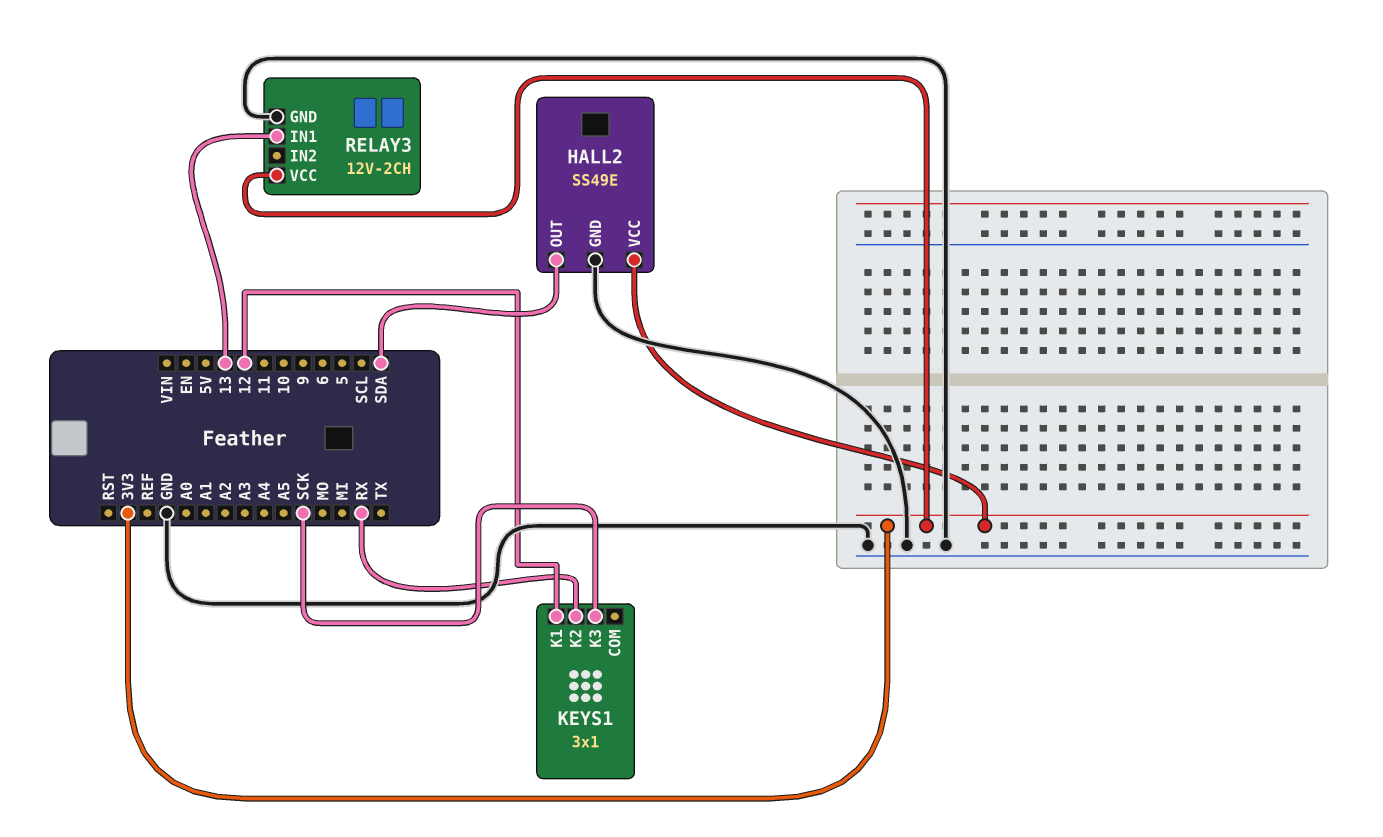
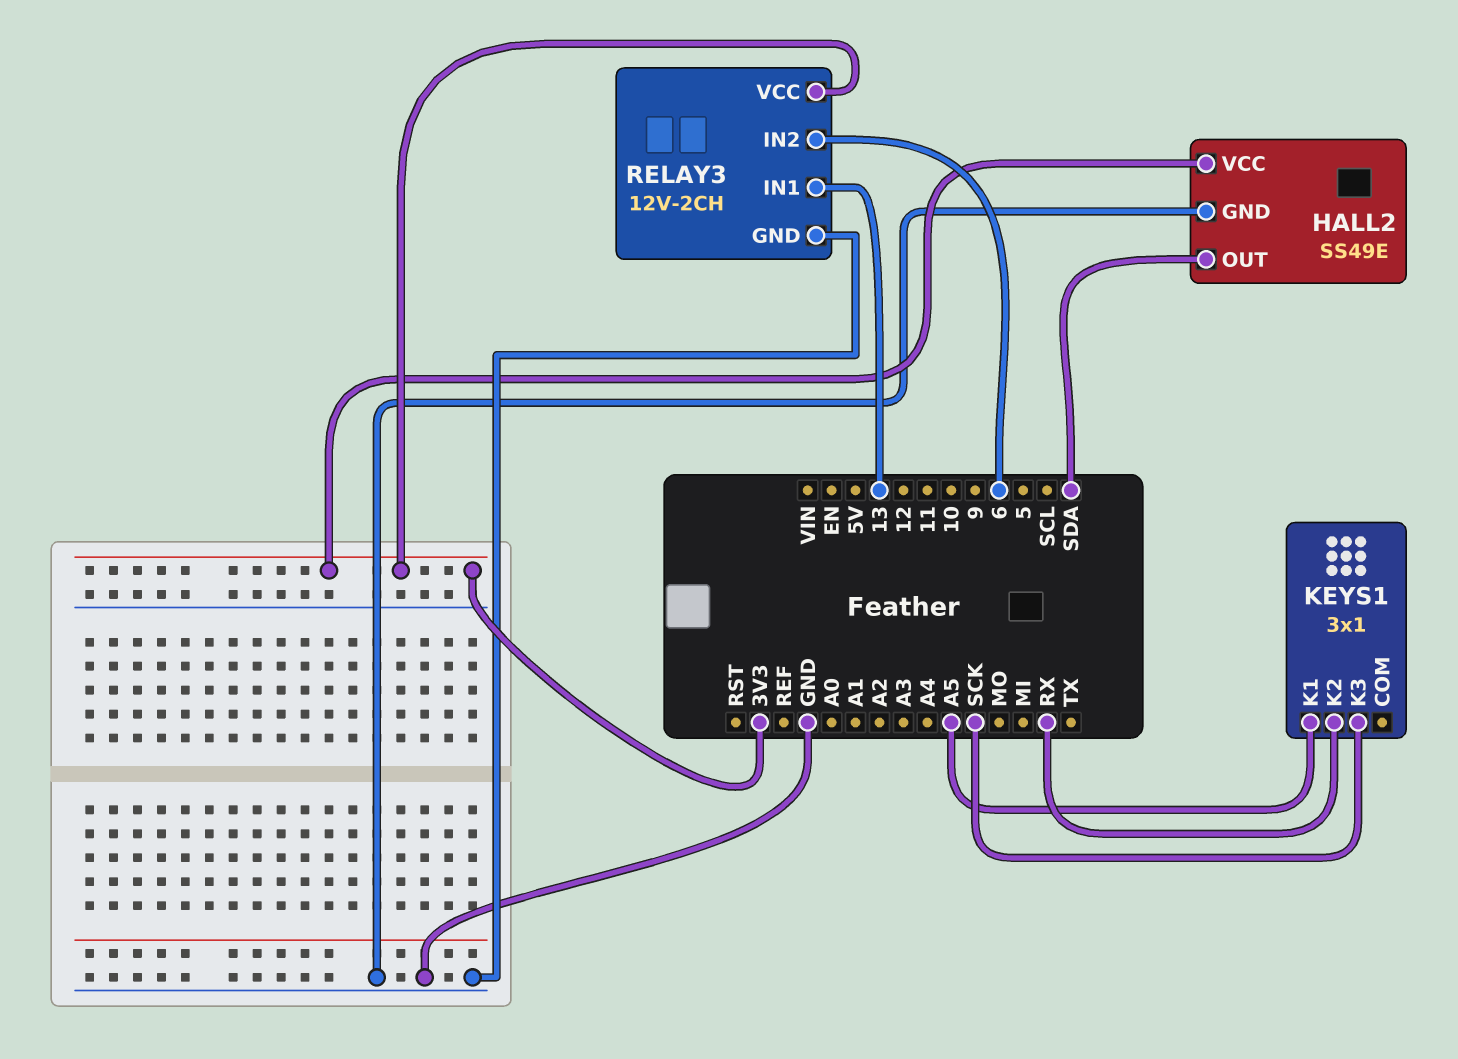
KEYS1 pin K1: 12 -> A5
RELAY3 pin IN2: none -> 6

